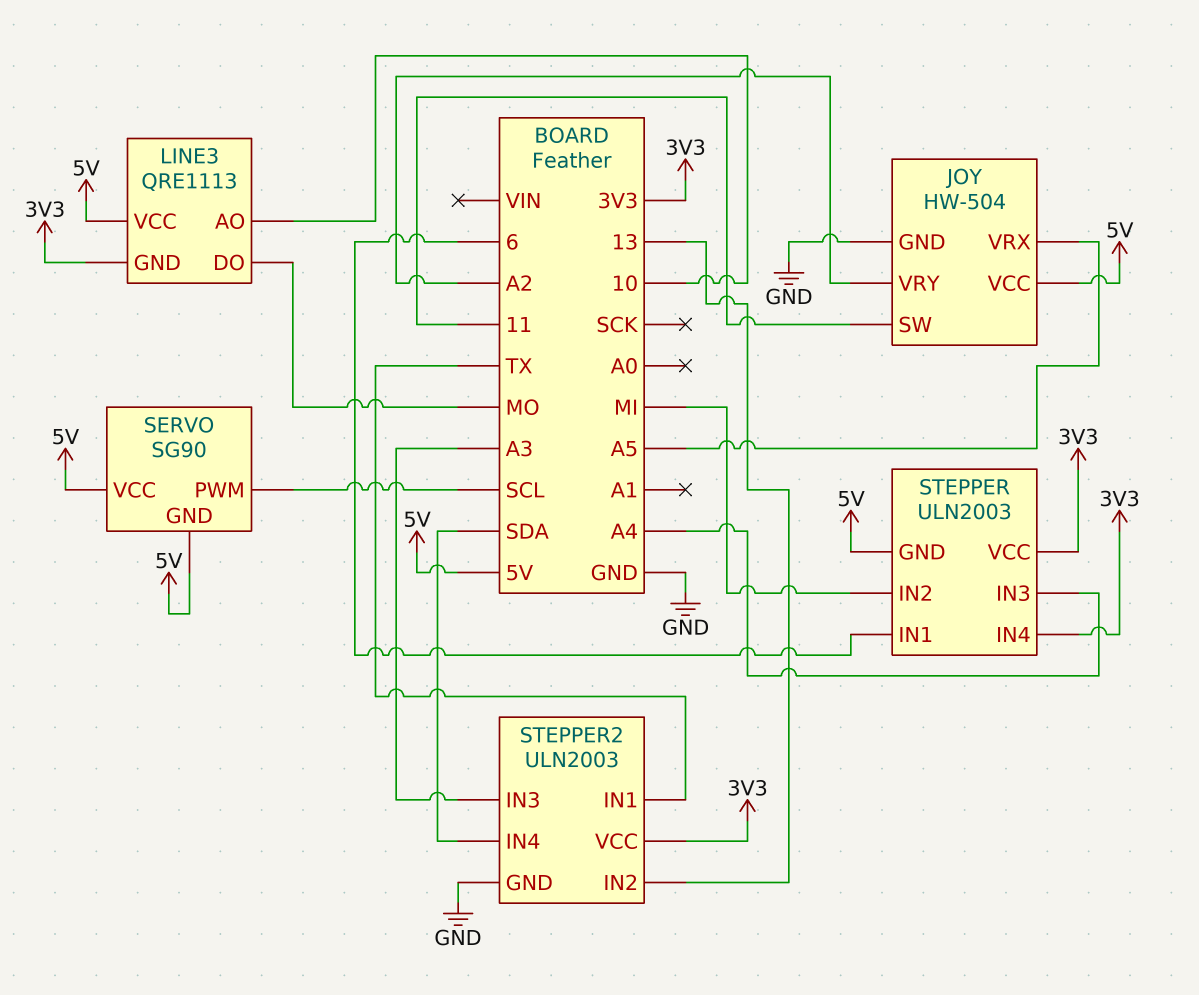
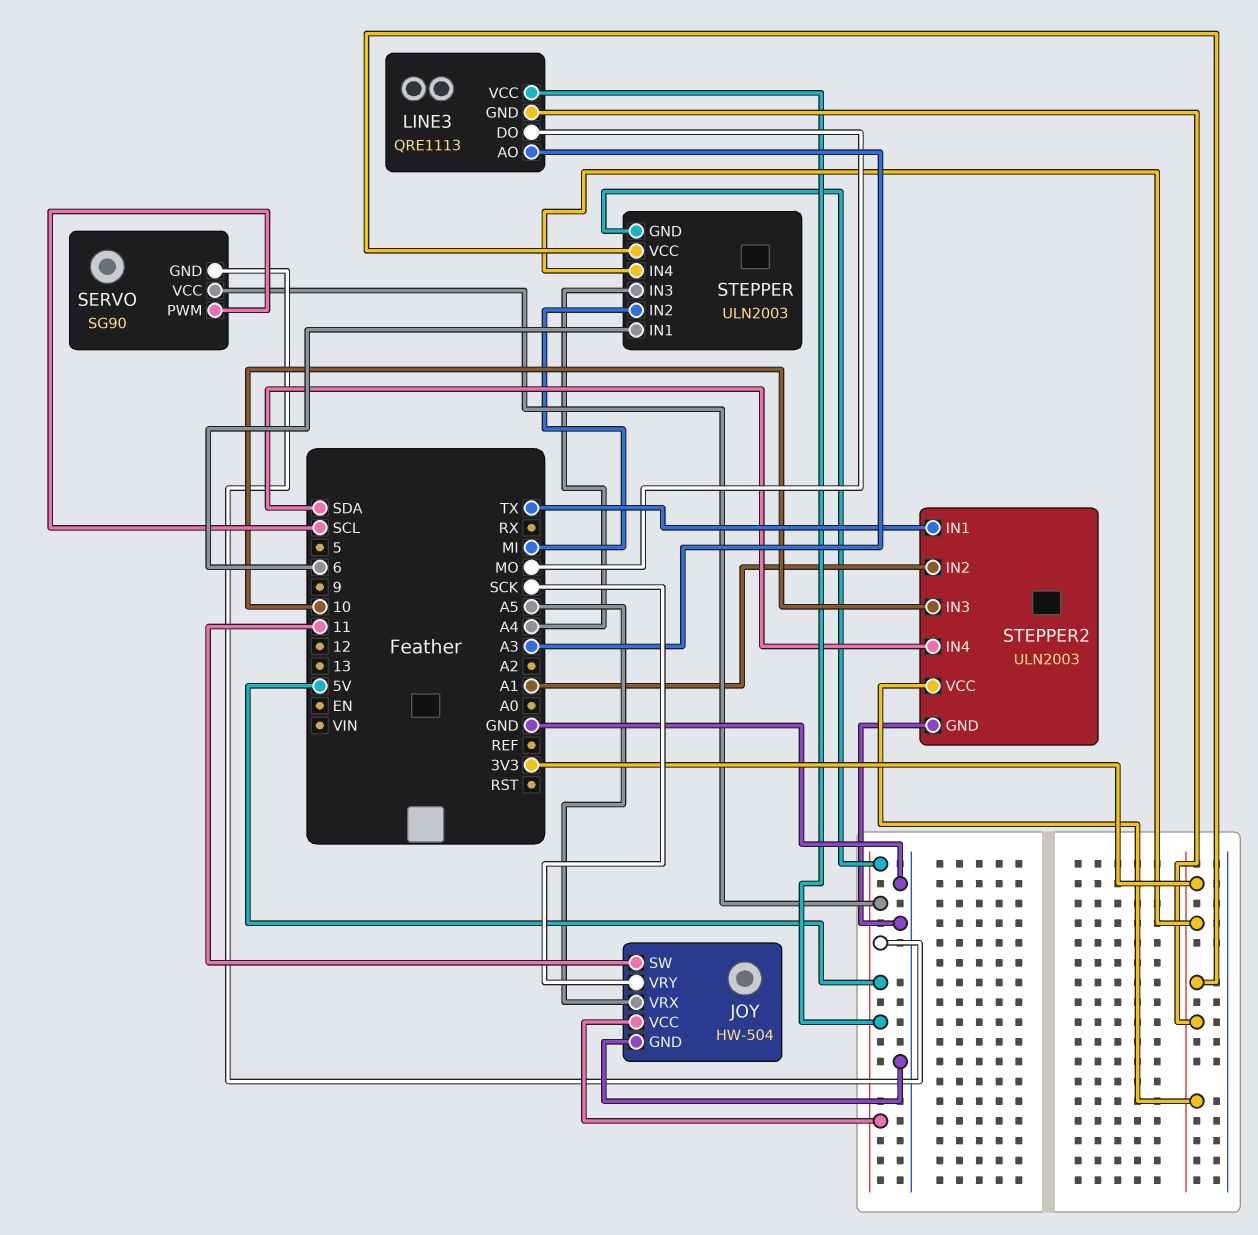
JOY pin VRY: A2 -> SCK
LINE3 pin AO: 10 -> A3
STEPPER2 pin IN2: 13 -> A1
STEPPER2 pin IN3: A3 -> 10

